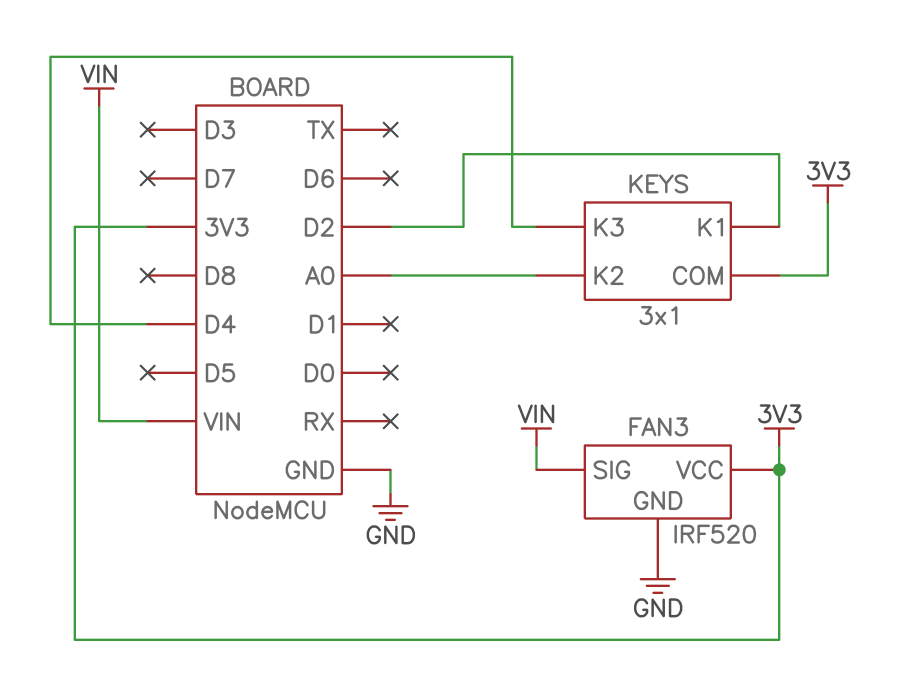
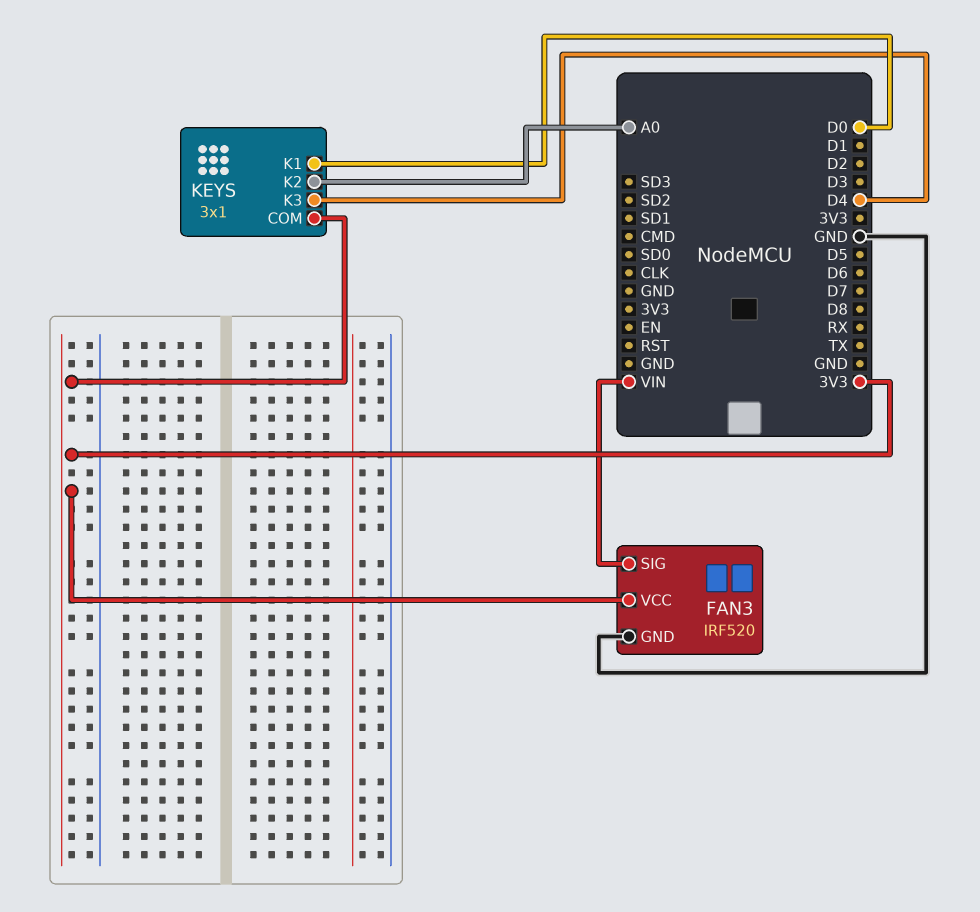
KEYS pin K1: D2 -> D0

